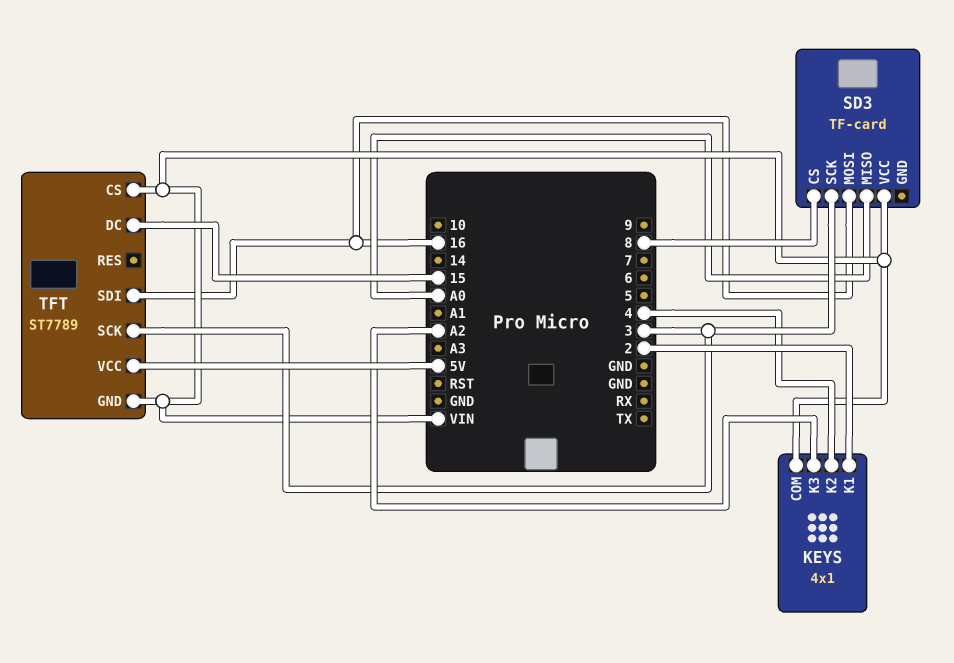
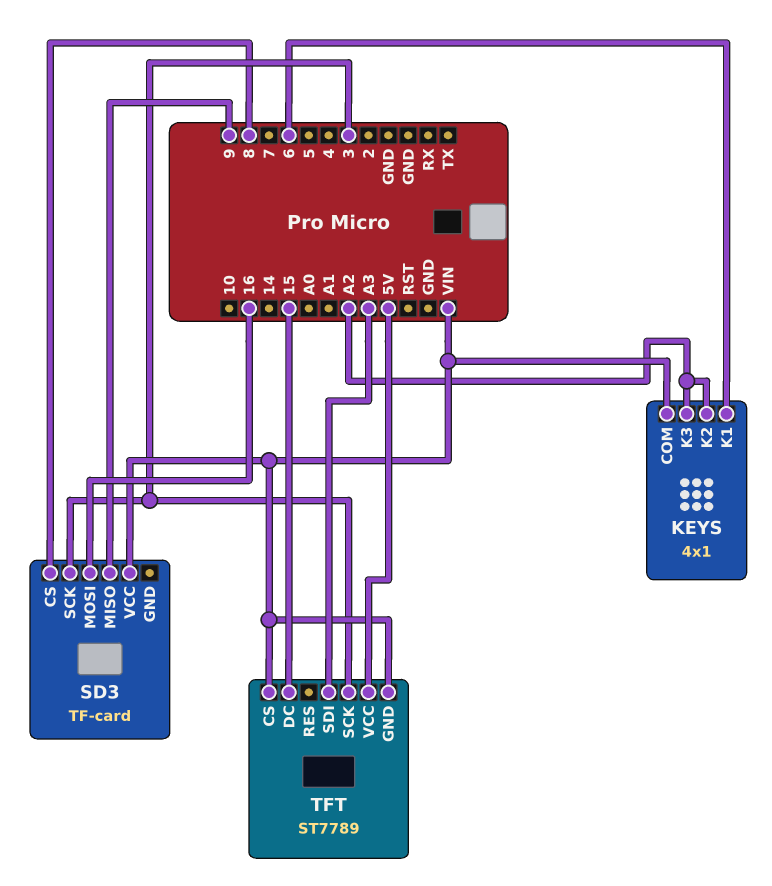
KEYS pin K1: 2 -> 6
KEYS pin K2: 4 -> A2
SD3 pin MISO: A0 -> 9
TFT pin SDI: 16 -> A3

